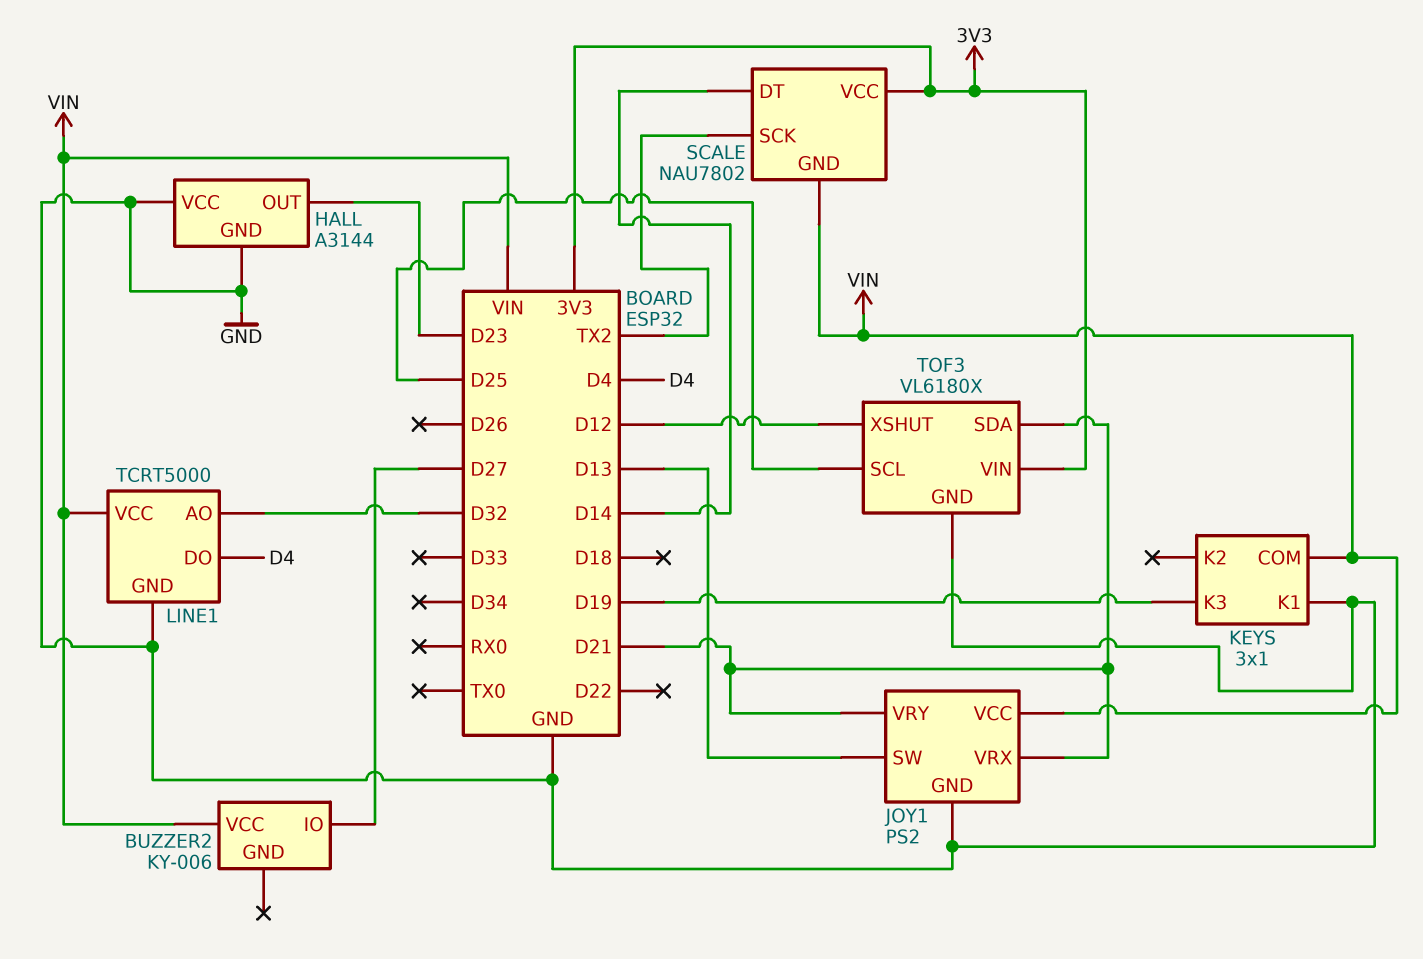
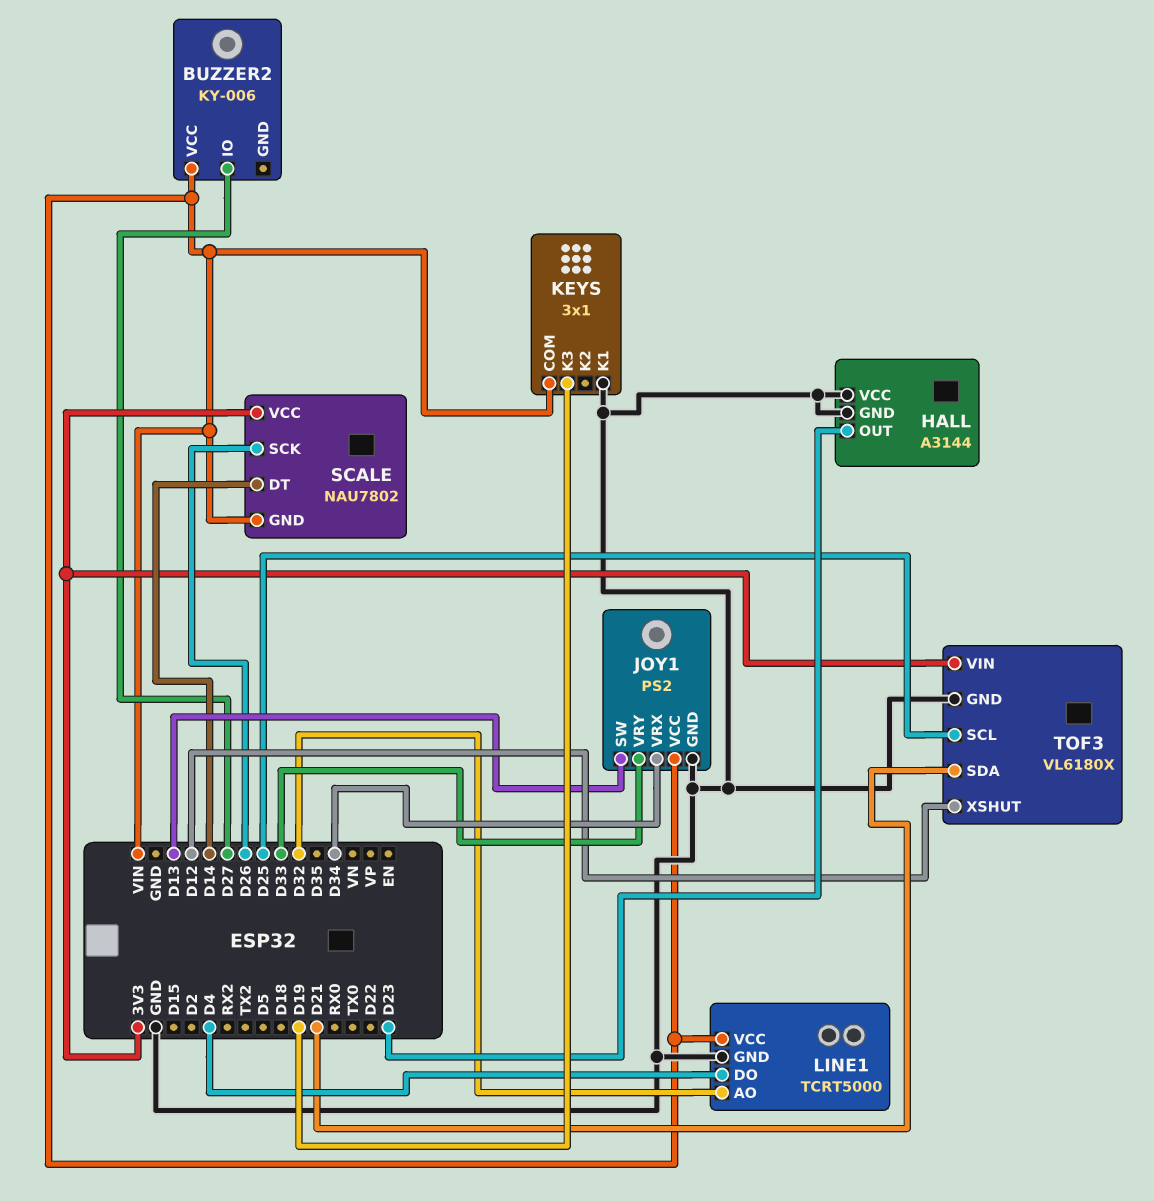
JOY1 pin VRX: D21 -> D34
JOY1 pin VRY: D21 -> D33
SCALE pin SCK: TX2 -> D26

